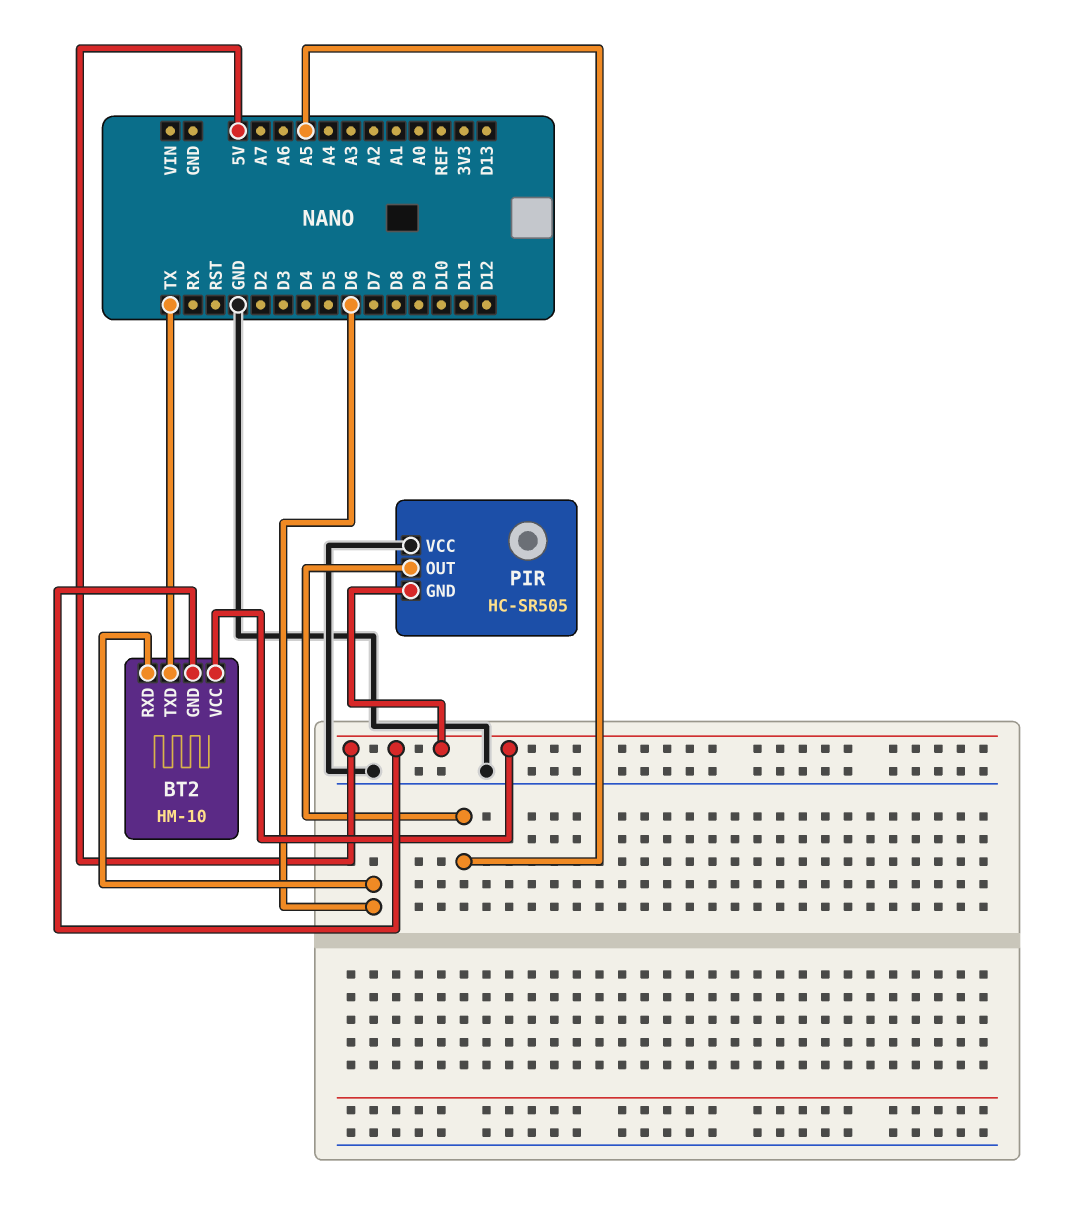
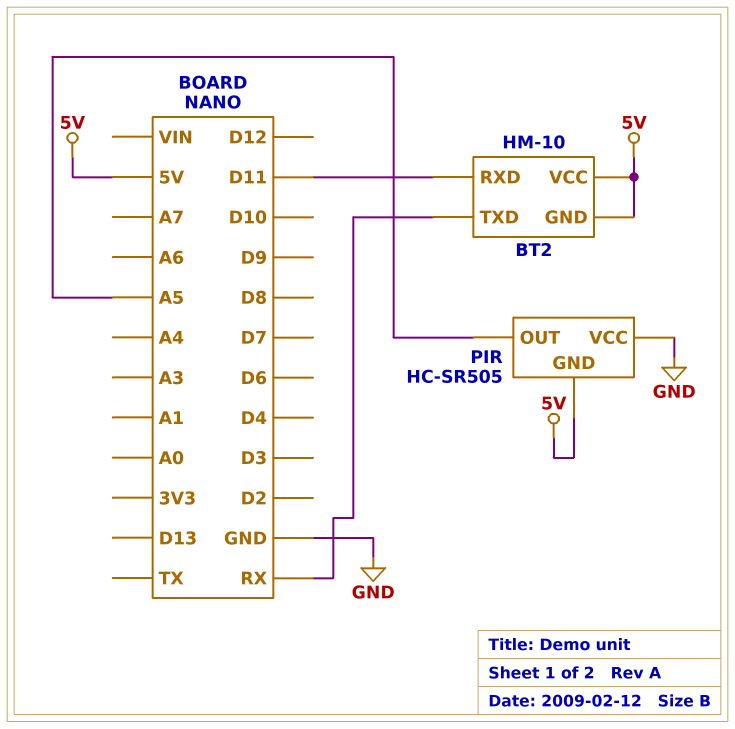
BT2 pin RXD: D6 -> D11
BT2 pin TXD: TX -> RX

